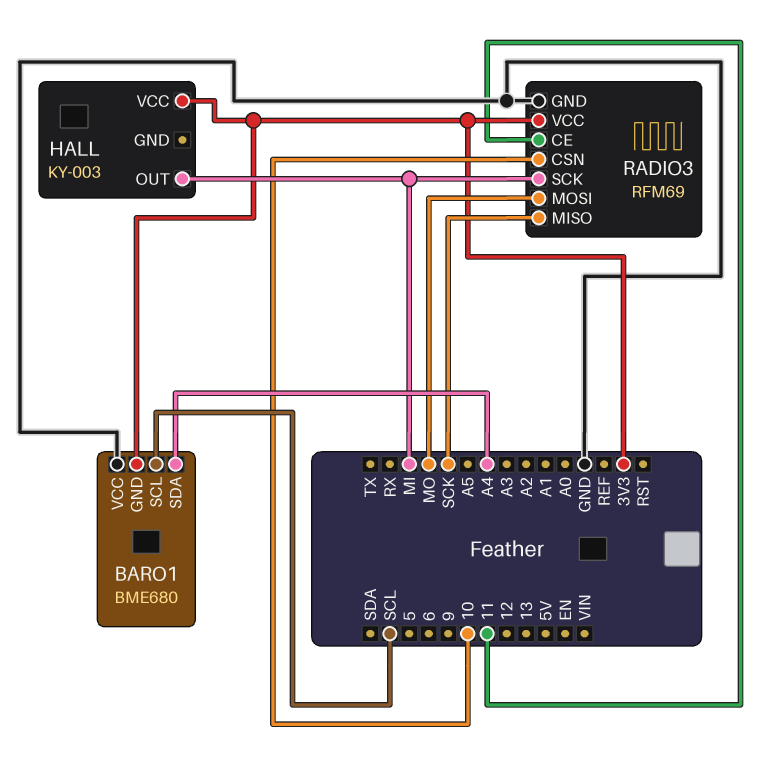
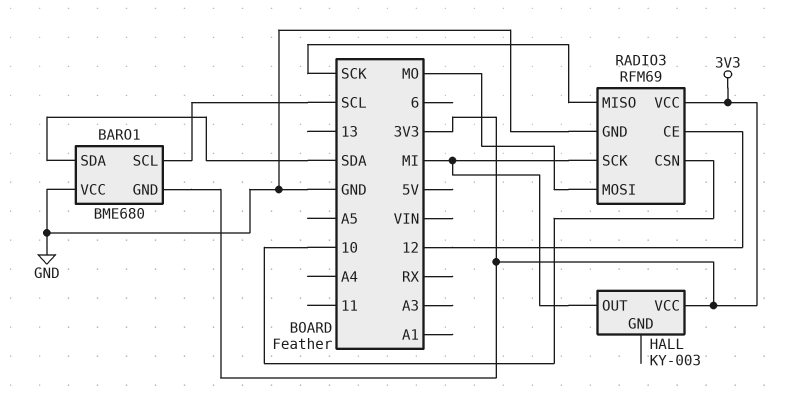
BARO1 pin SDA: A4 -> SDA
RADIO3 pin CE: 11 -> 12

